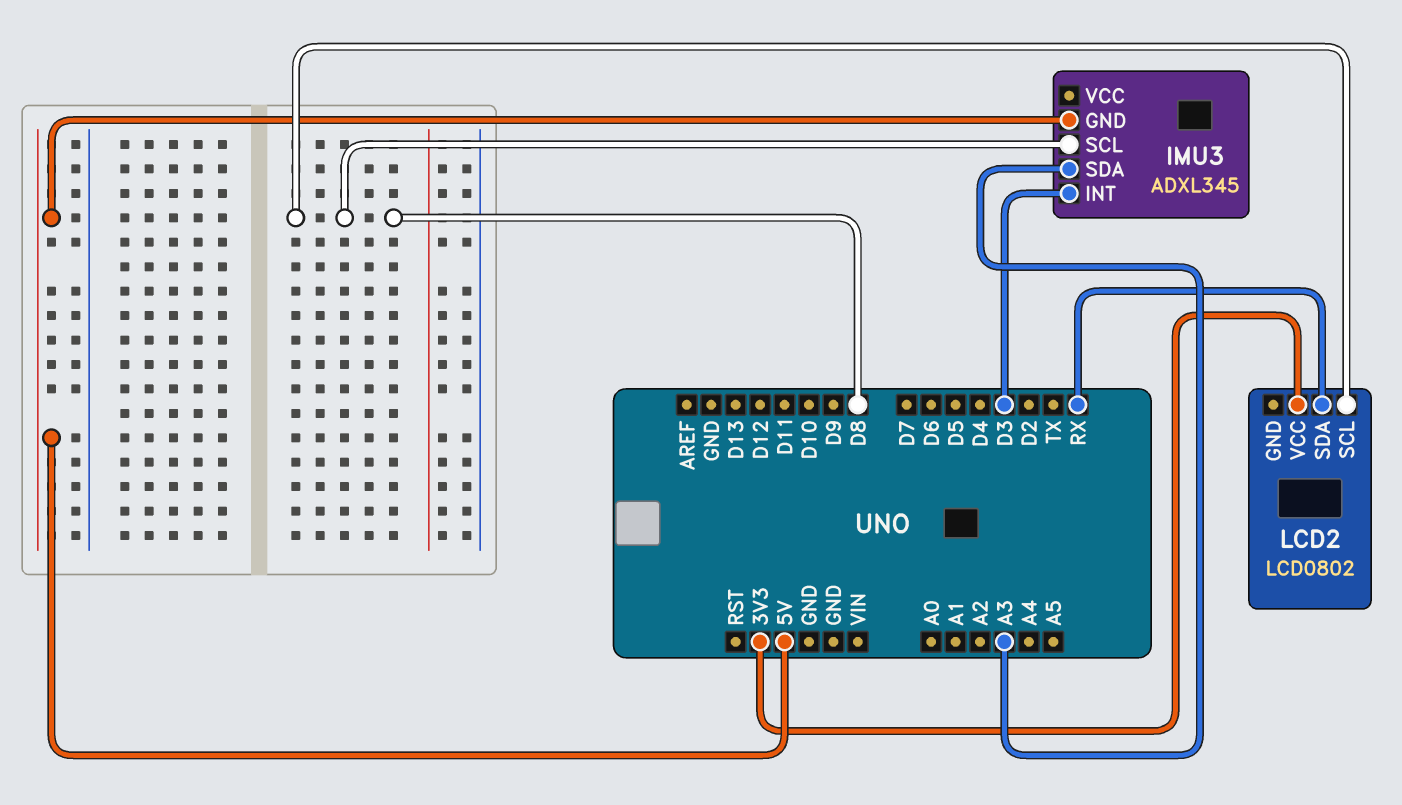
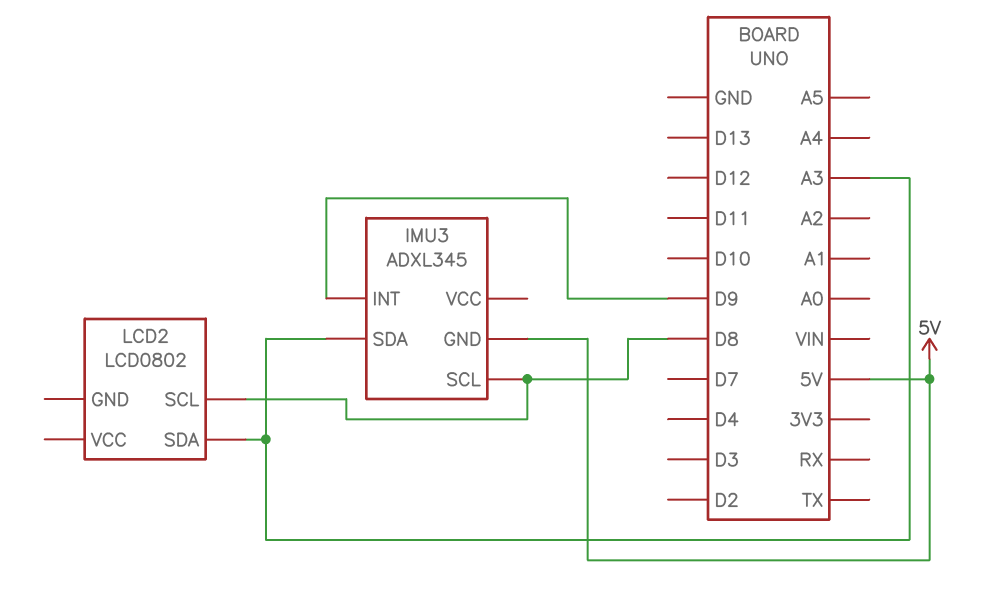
IMU3 pin INT: D3 -> D9
LCD2 pin SDA: RX -> A3
LCD2 pin VCC: 3V3 -> none

